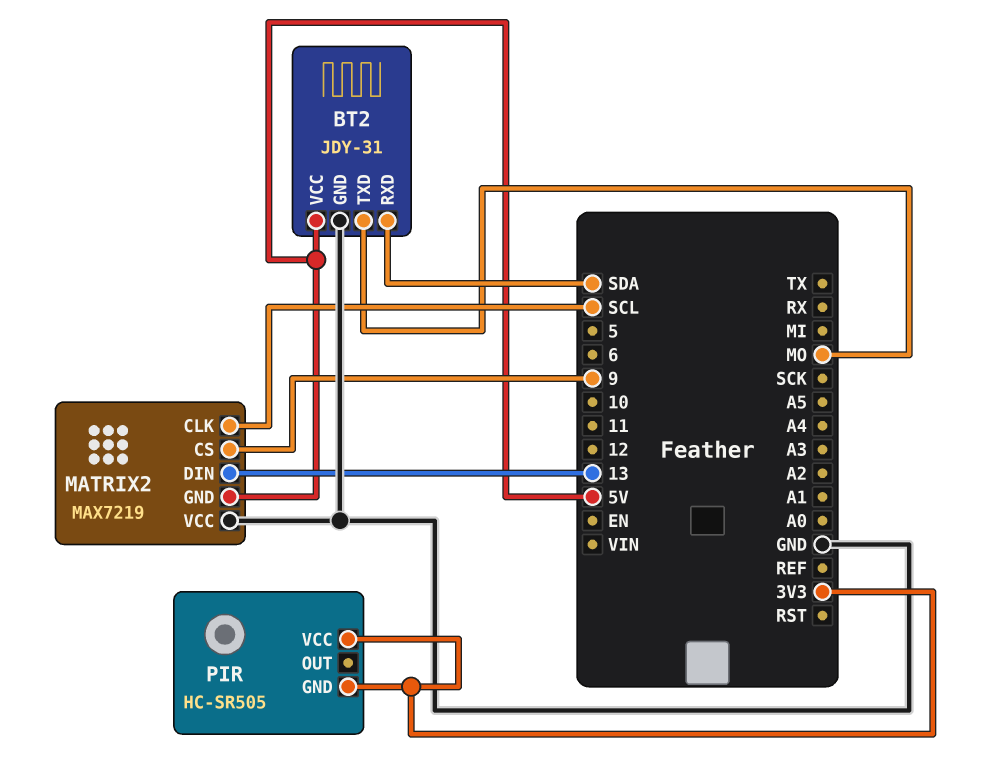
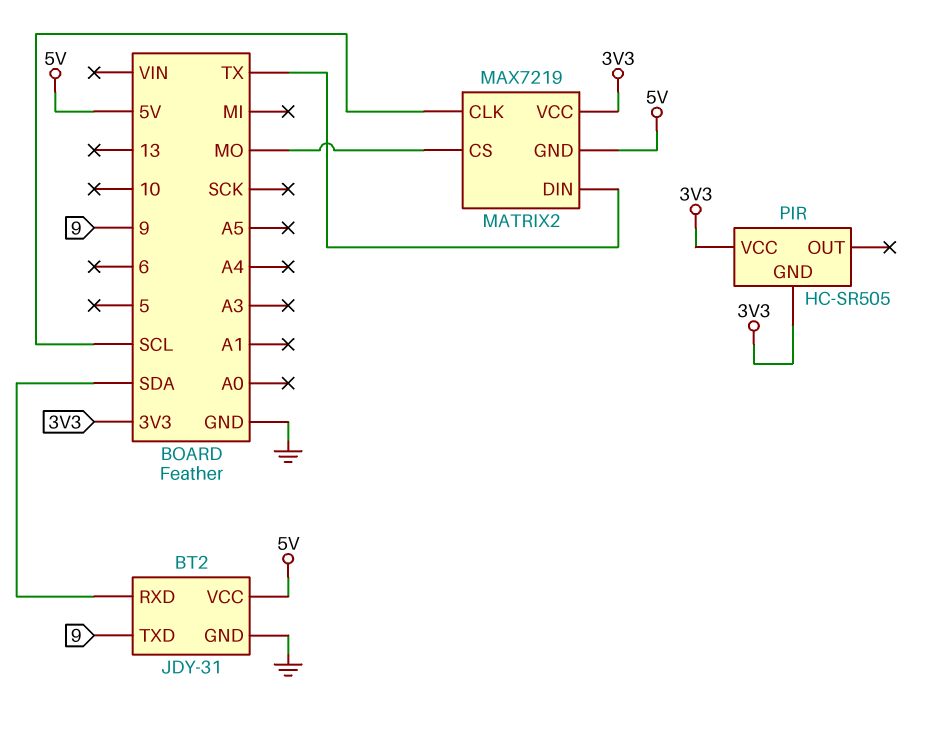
BT2 pin TXD: MO -> 9
MATRIX2 pin CS: 9 -> MO
MATRIX2 pin DIN: 13 -> TX
MATRIX2 pin VCC: GND -> 3V3

